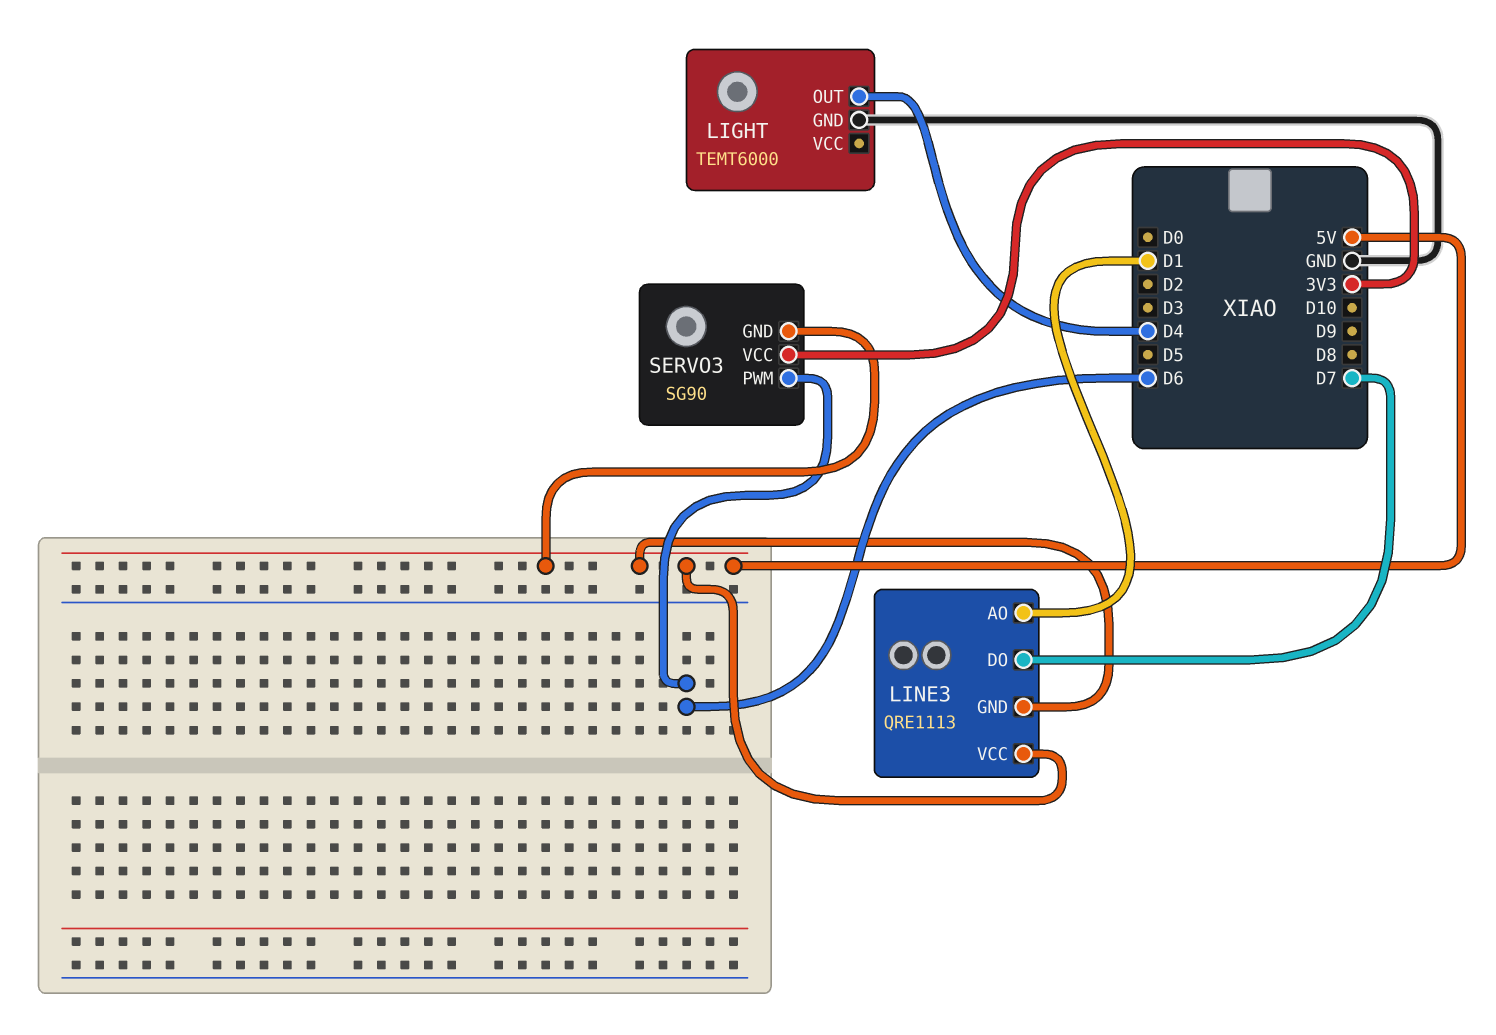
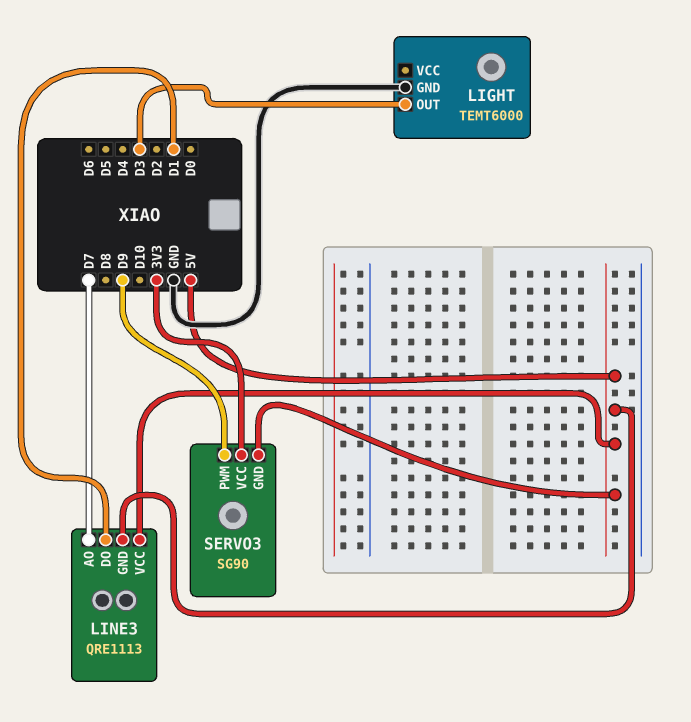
LIGHT pin OUT: D4 -> D3
LINE3 pin AO: D1 -> D7
LINE3 pin DO: D7 -> D1
SERVO3 pin PWM: D6 -> D9

